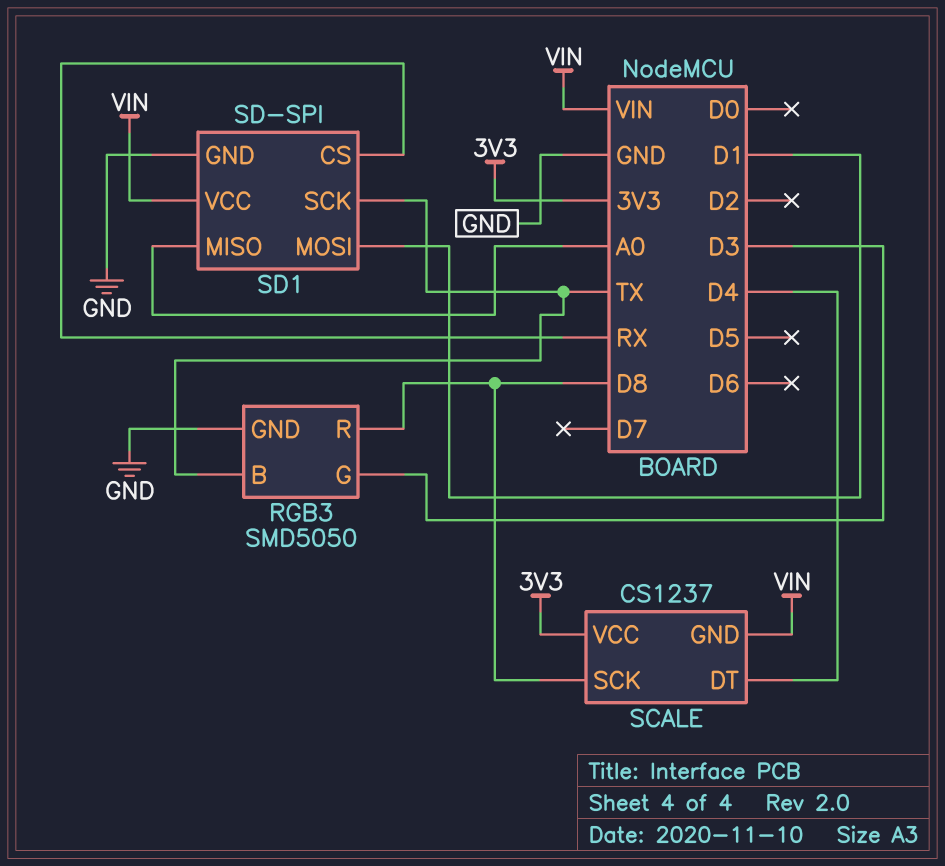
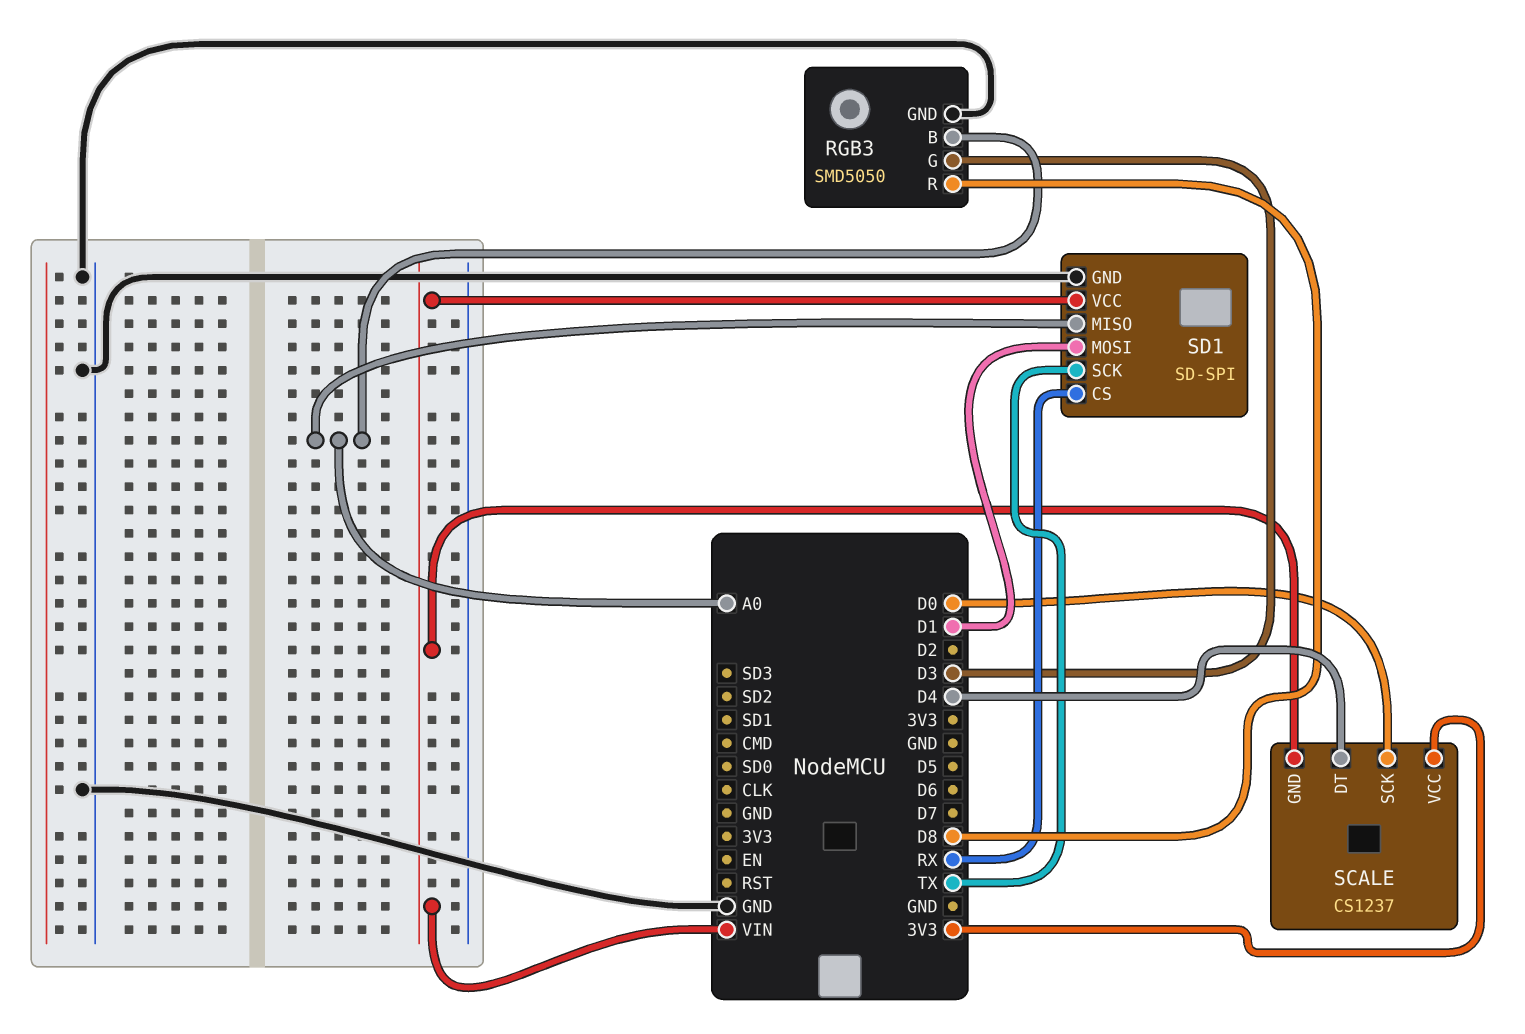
RGB3 pin B: TX -> A0
SCALE pin SCK: D8 -> D0

